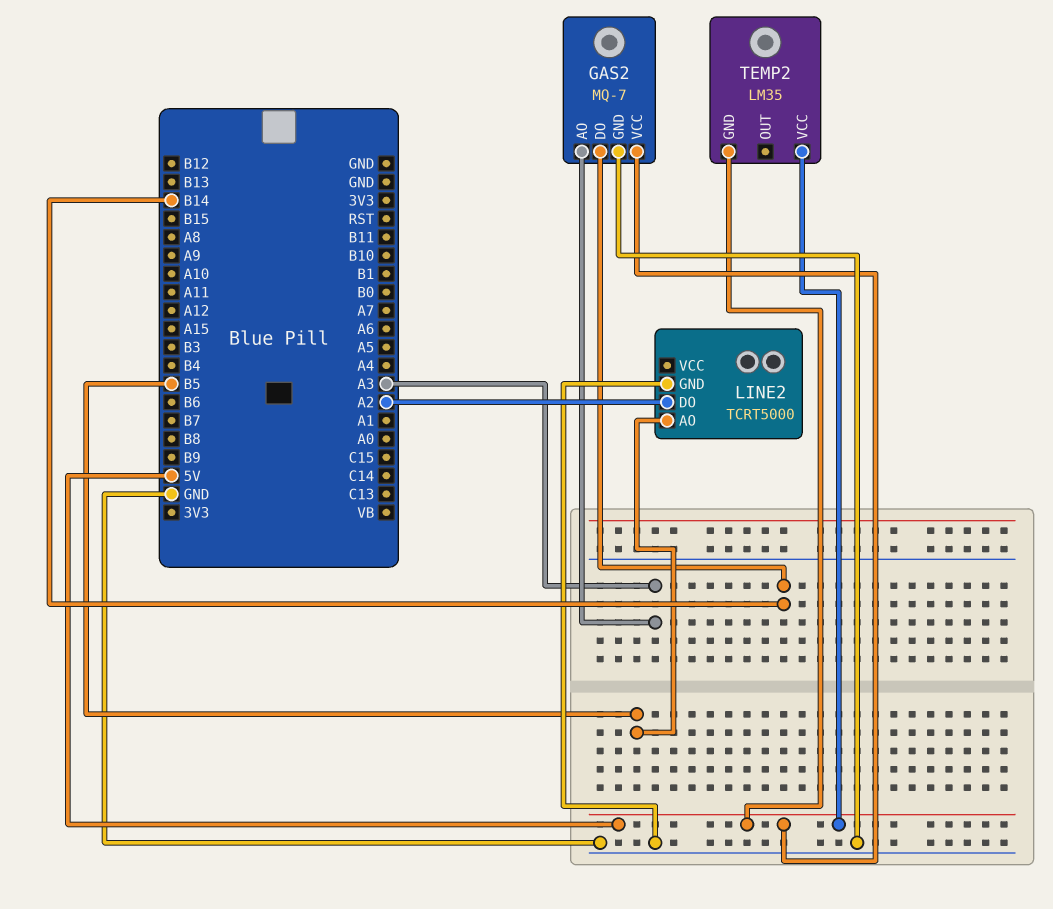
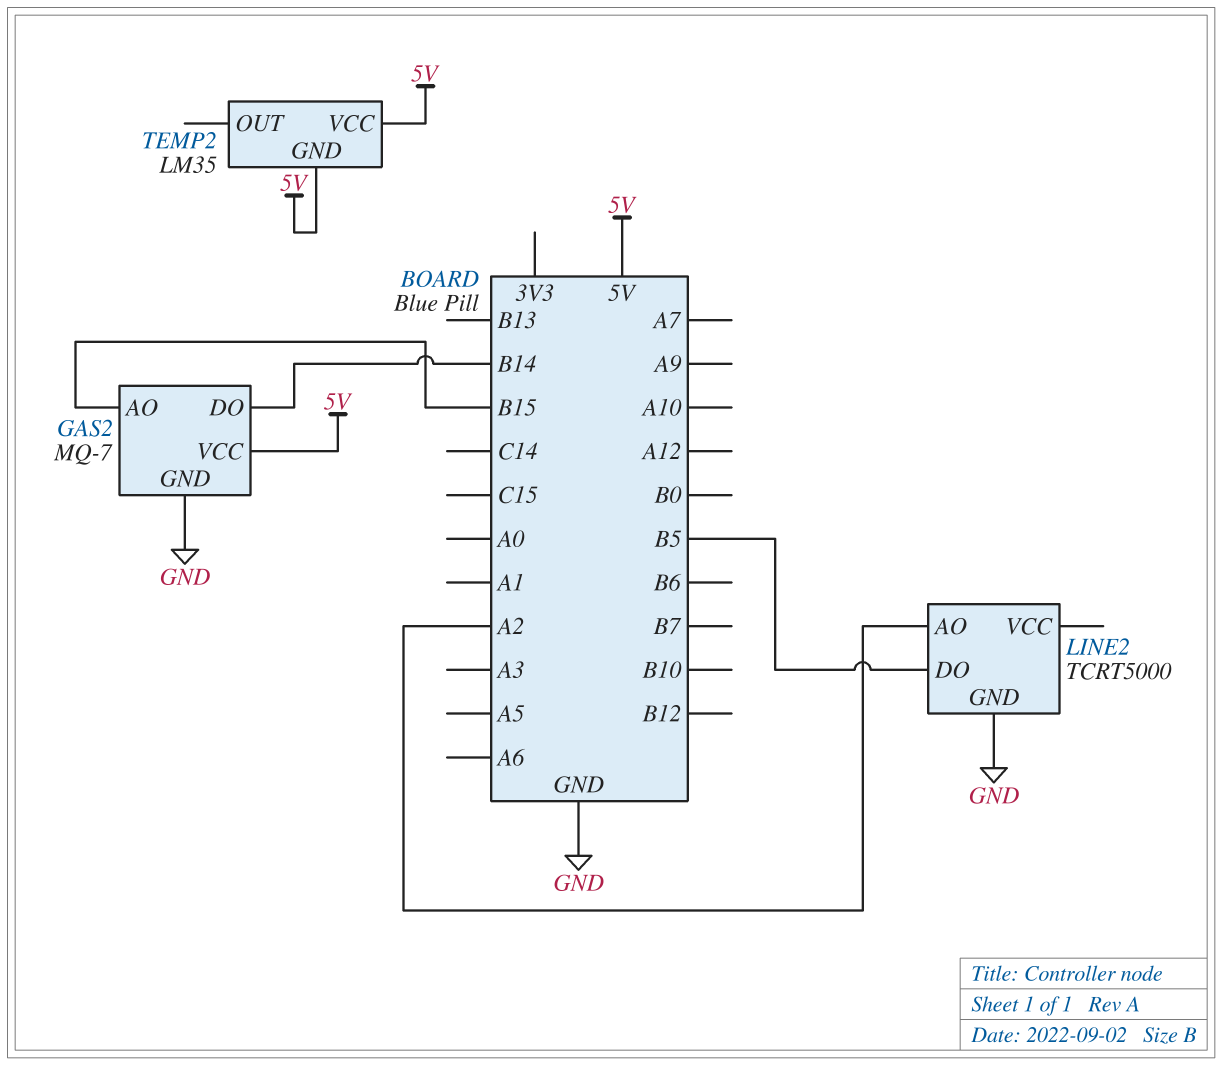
GAS2 pin AO: A3 -> B15
LINE2 pin AO: B5 -> A2
LINE2 pin DO: A2 -> B5

